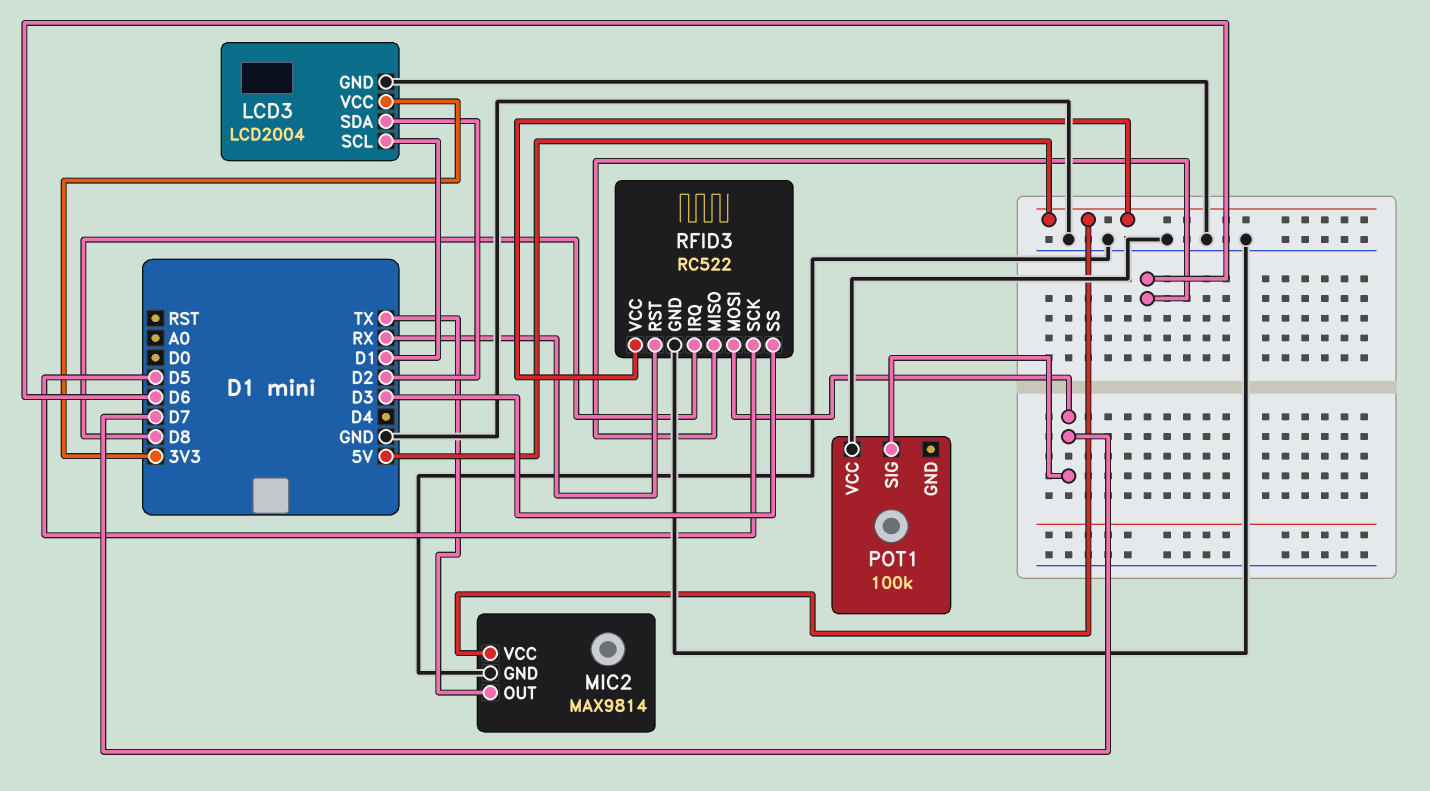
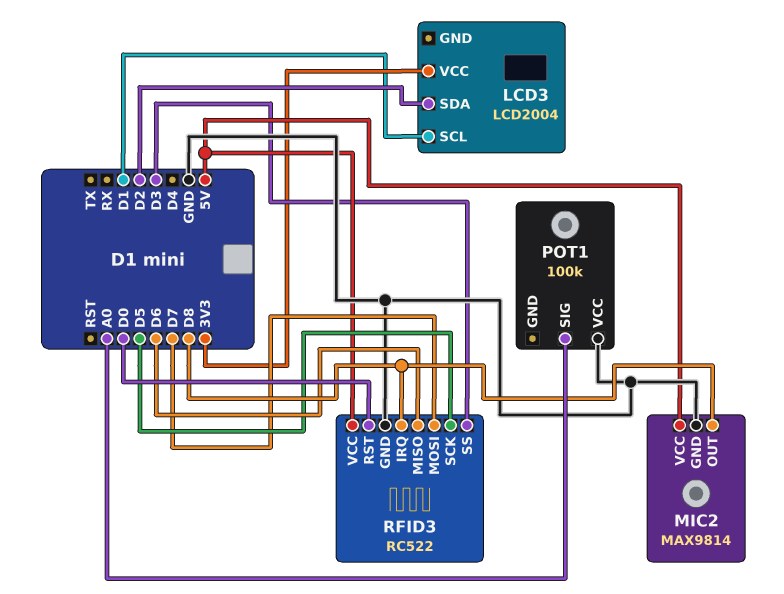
LCD3 pin GND: GND -> none
MIC2 pin OUT: TX -> D8
POT1 pin SIG: D7 -> A0
RFID3 pin RST: RX -> D0

